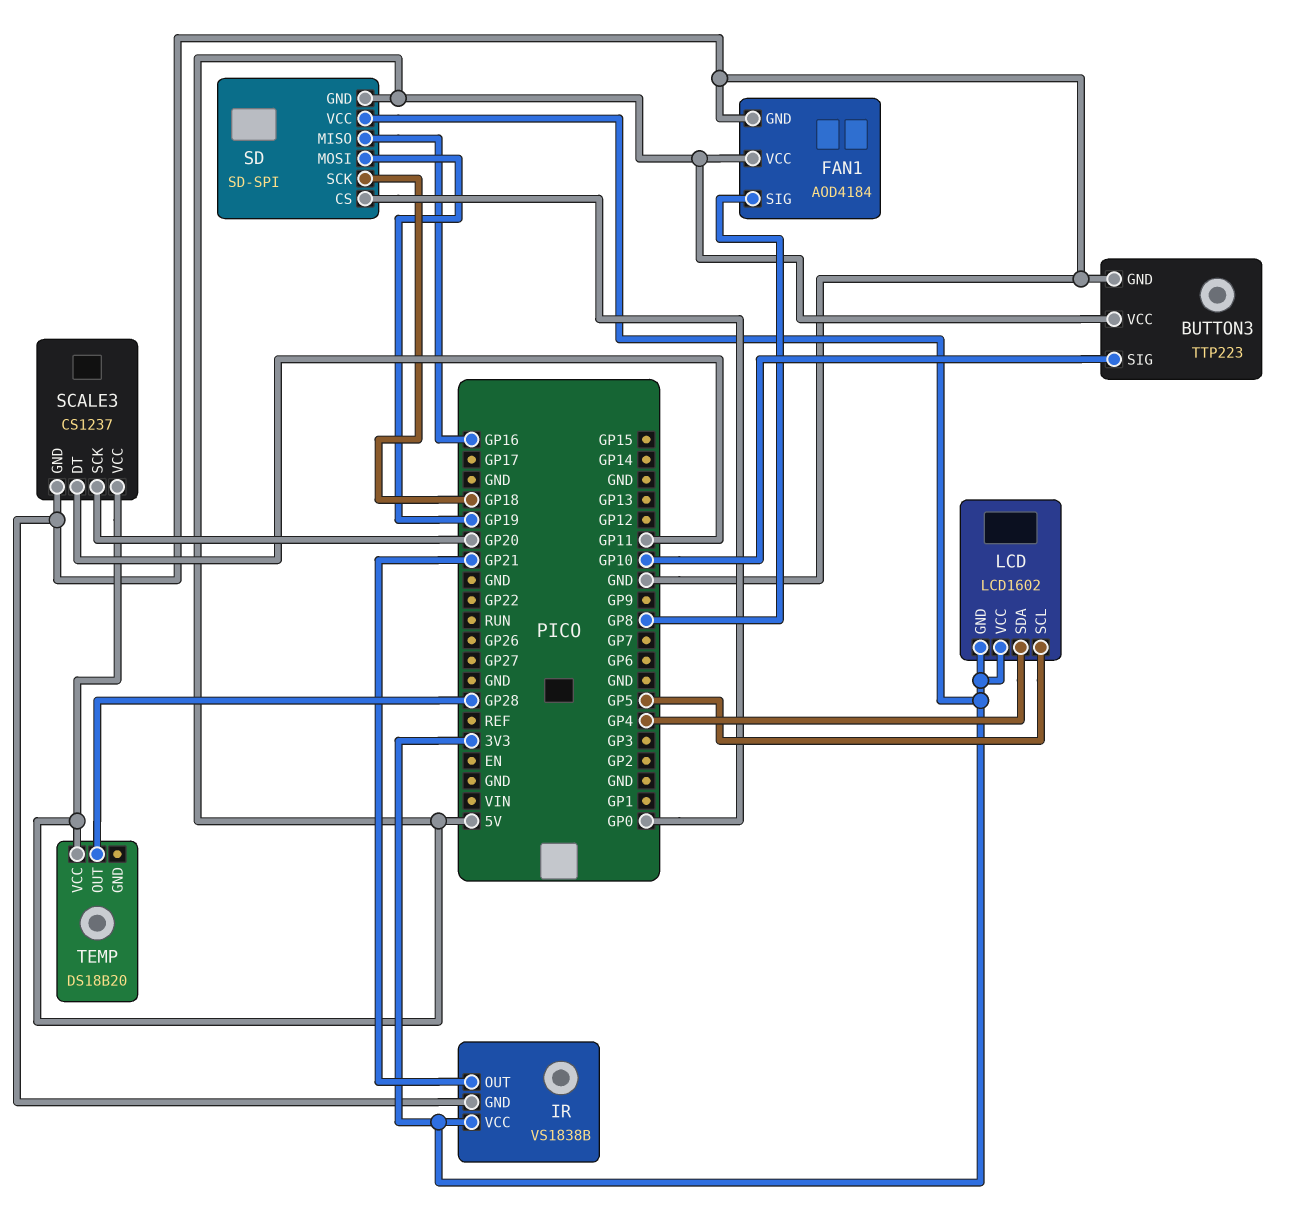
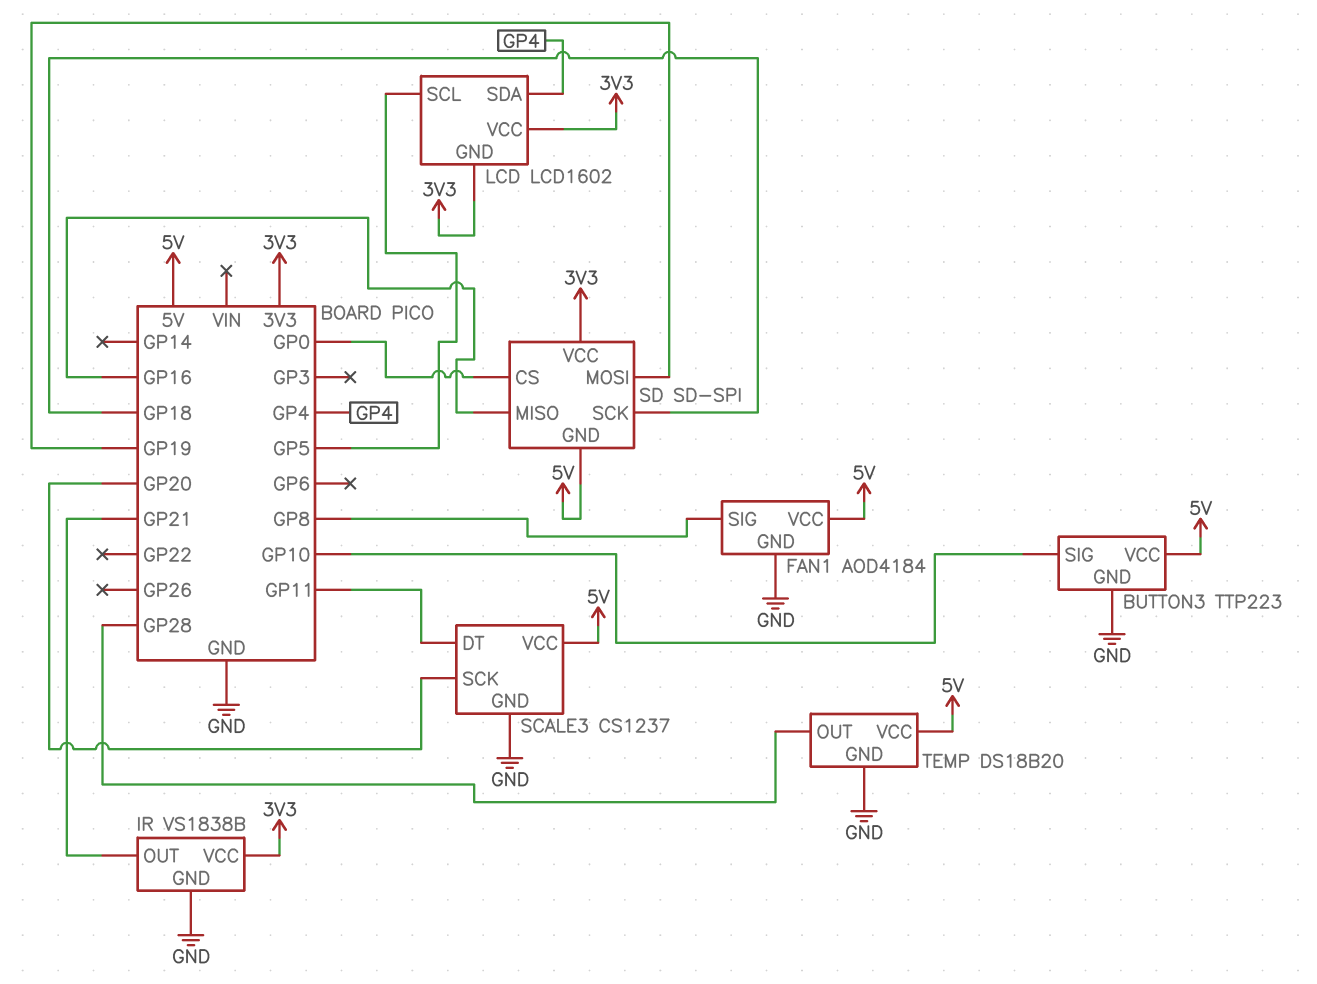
TEMP pin GND: none -> GND

